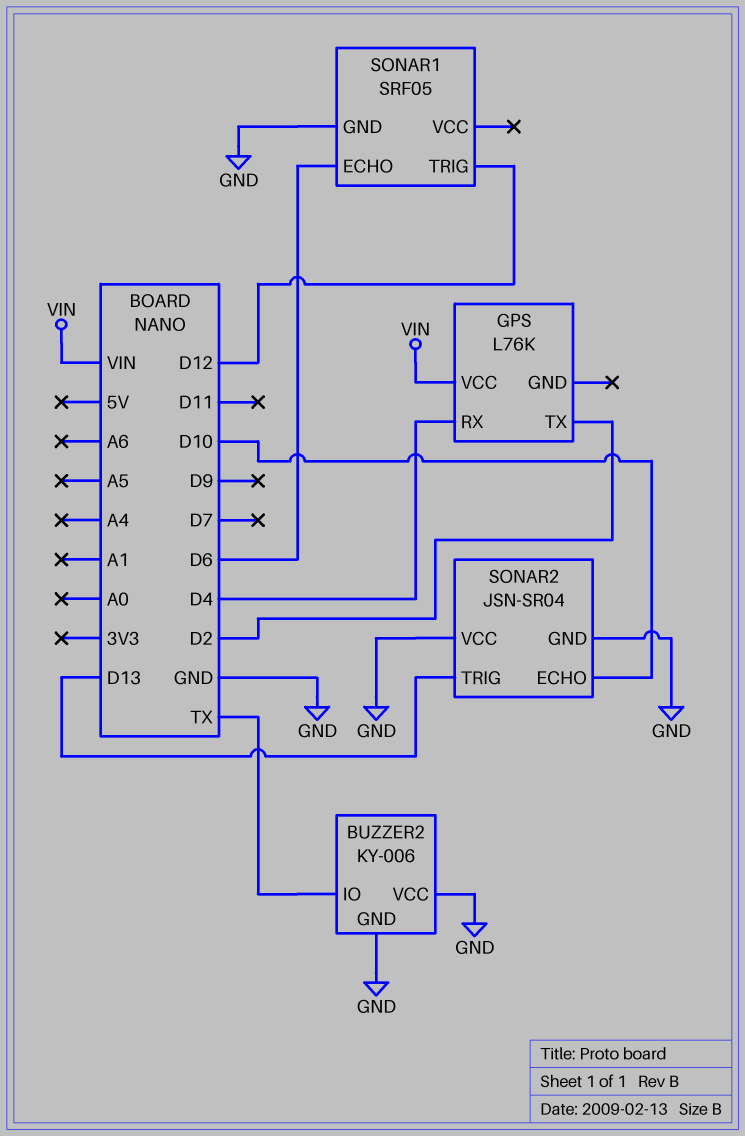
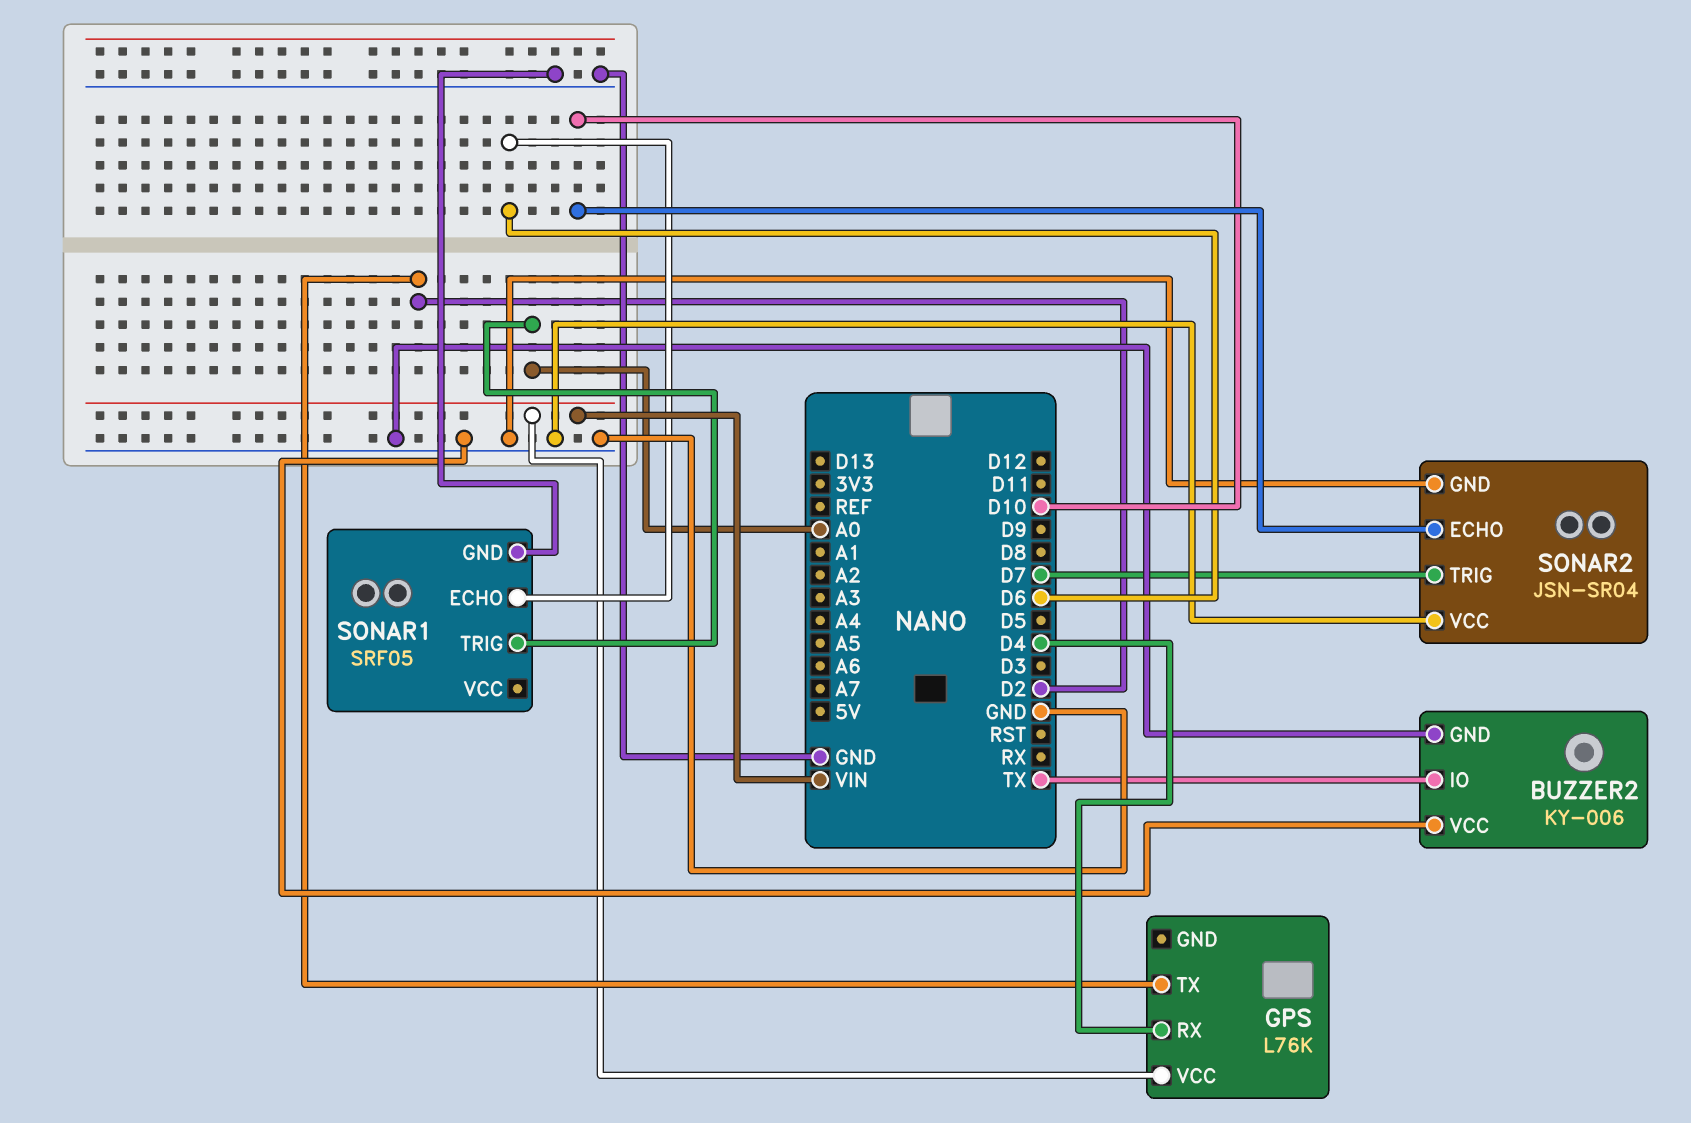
SONAR1 pin TRIG: D12 -> A0
SONAR2 pin TRIG: D13 -> D7

